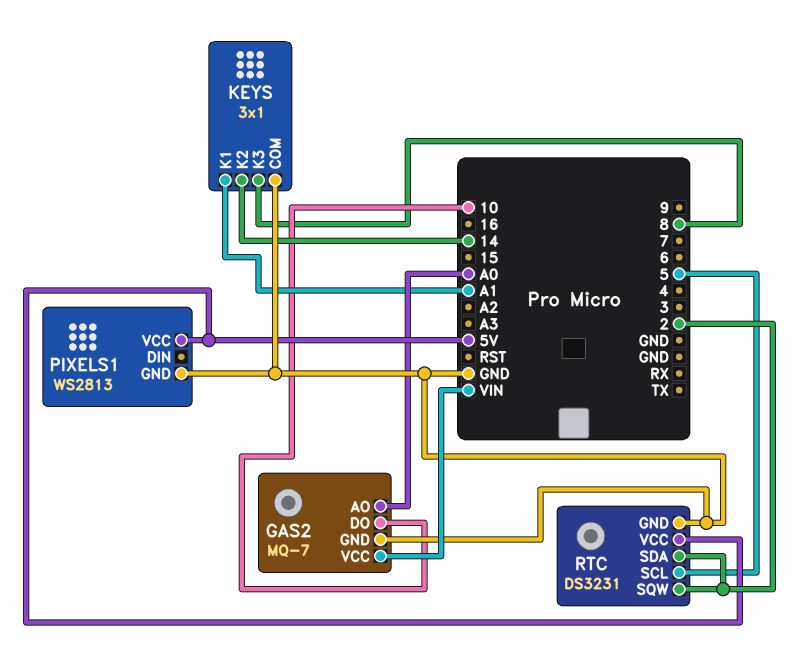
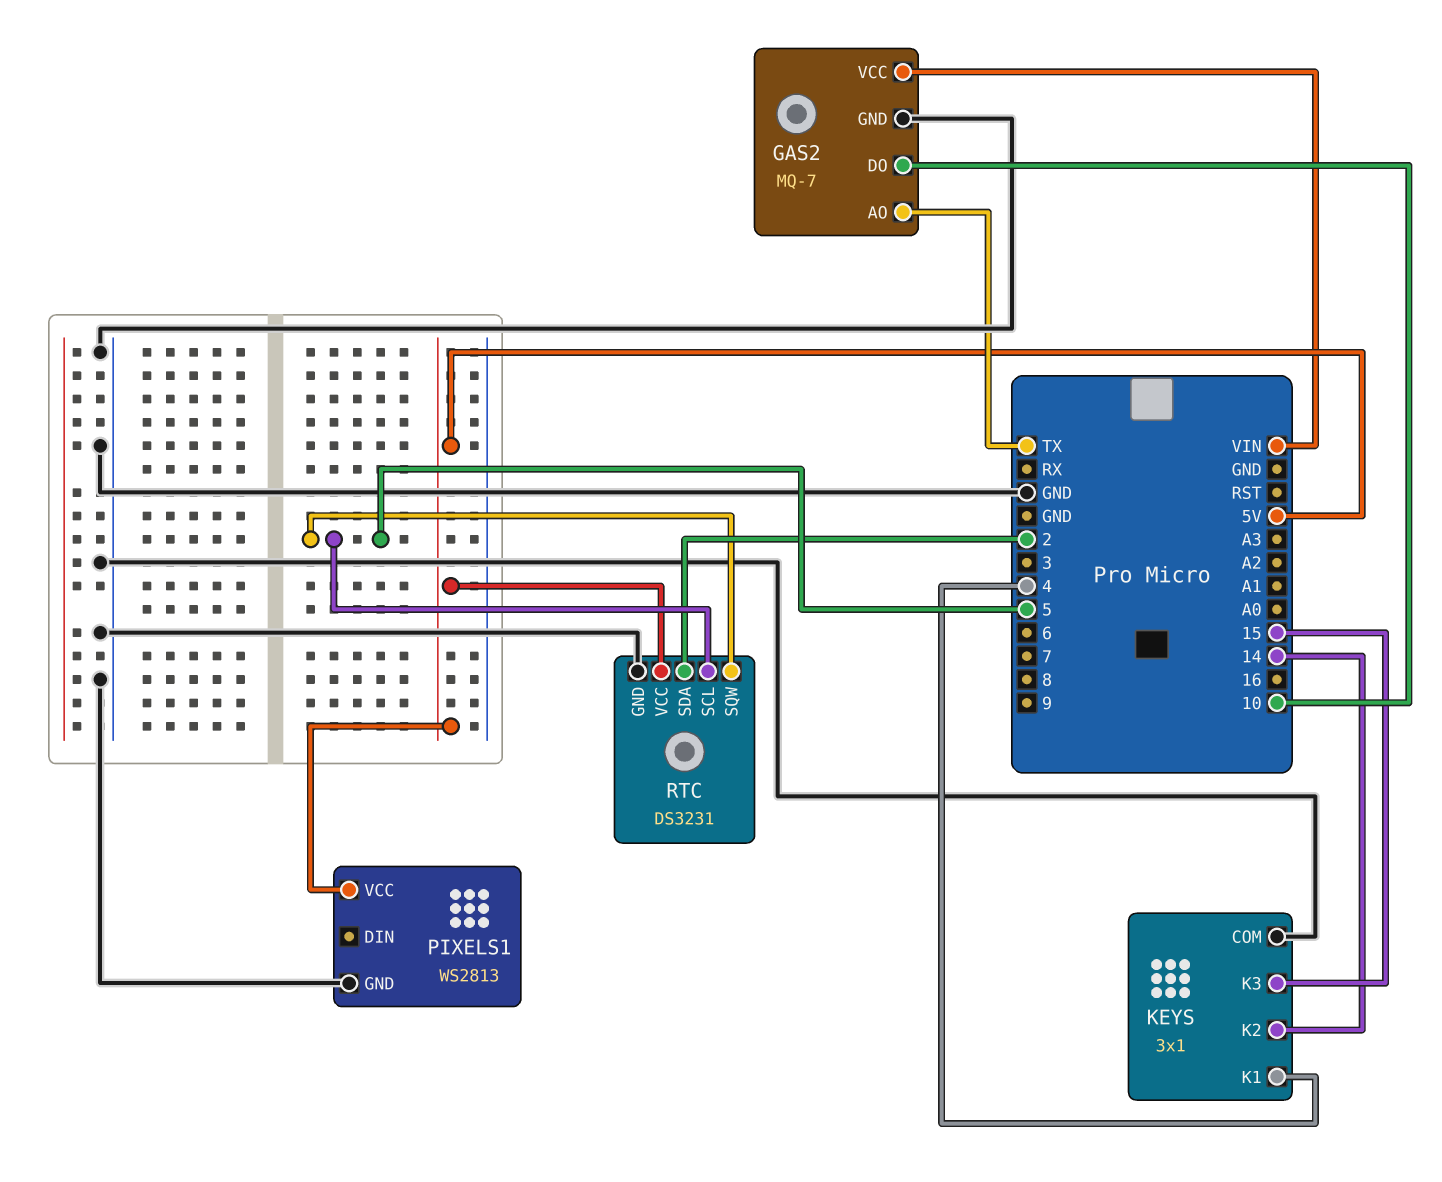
GAS2 pin AO: A0 -> TX
KEYS pin K1: A1 -> 4
KEYS pin K3: 8 -> 15
RTC pin SQW: 2 -> 5

